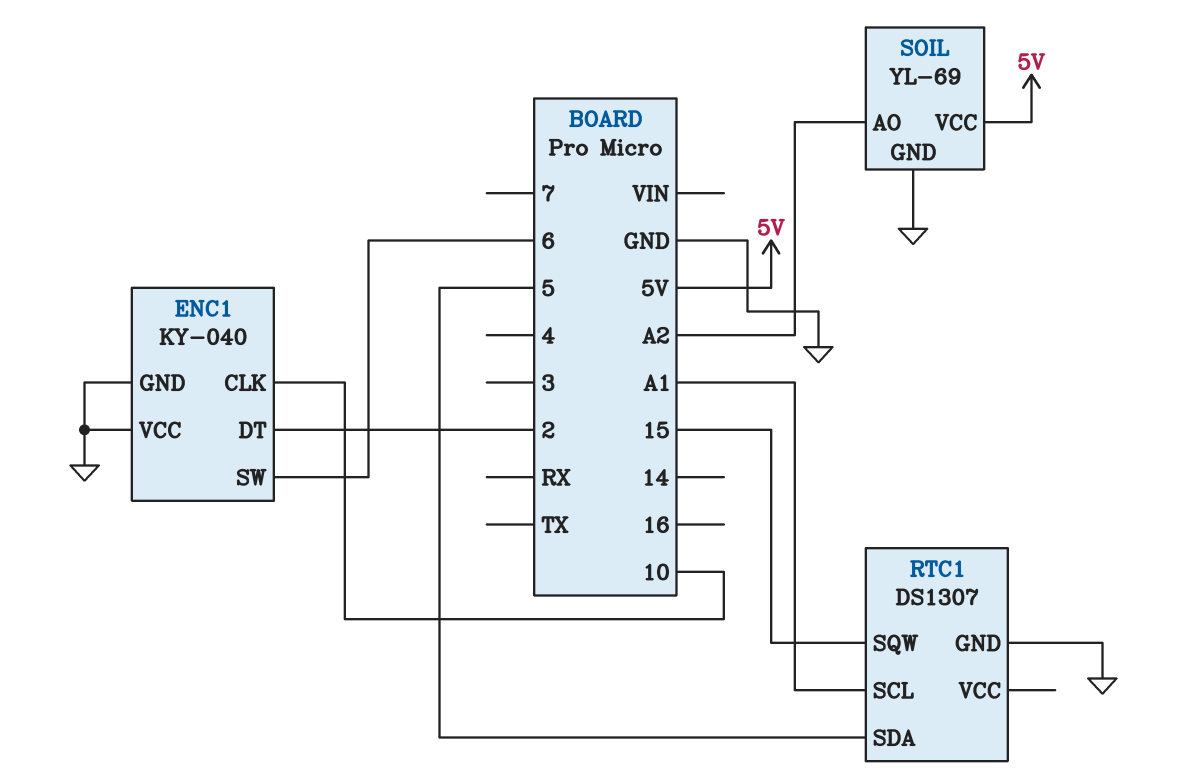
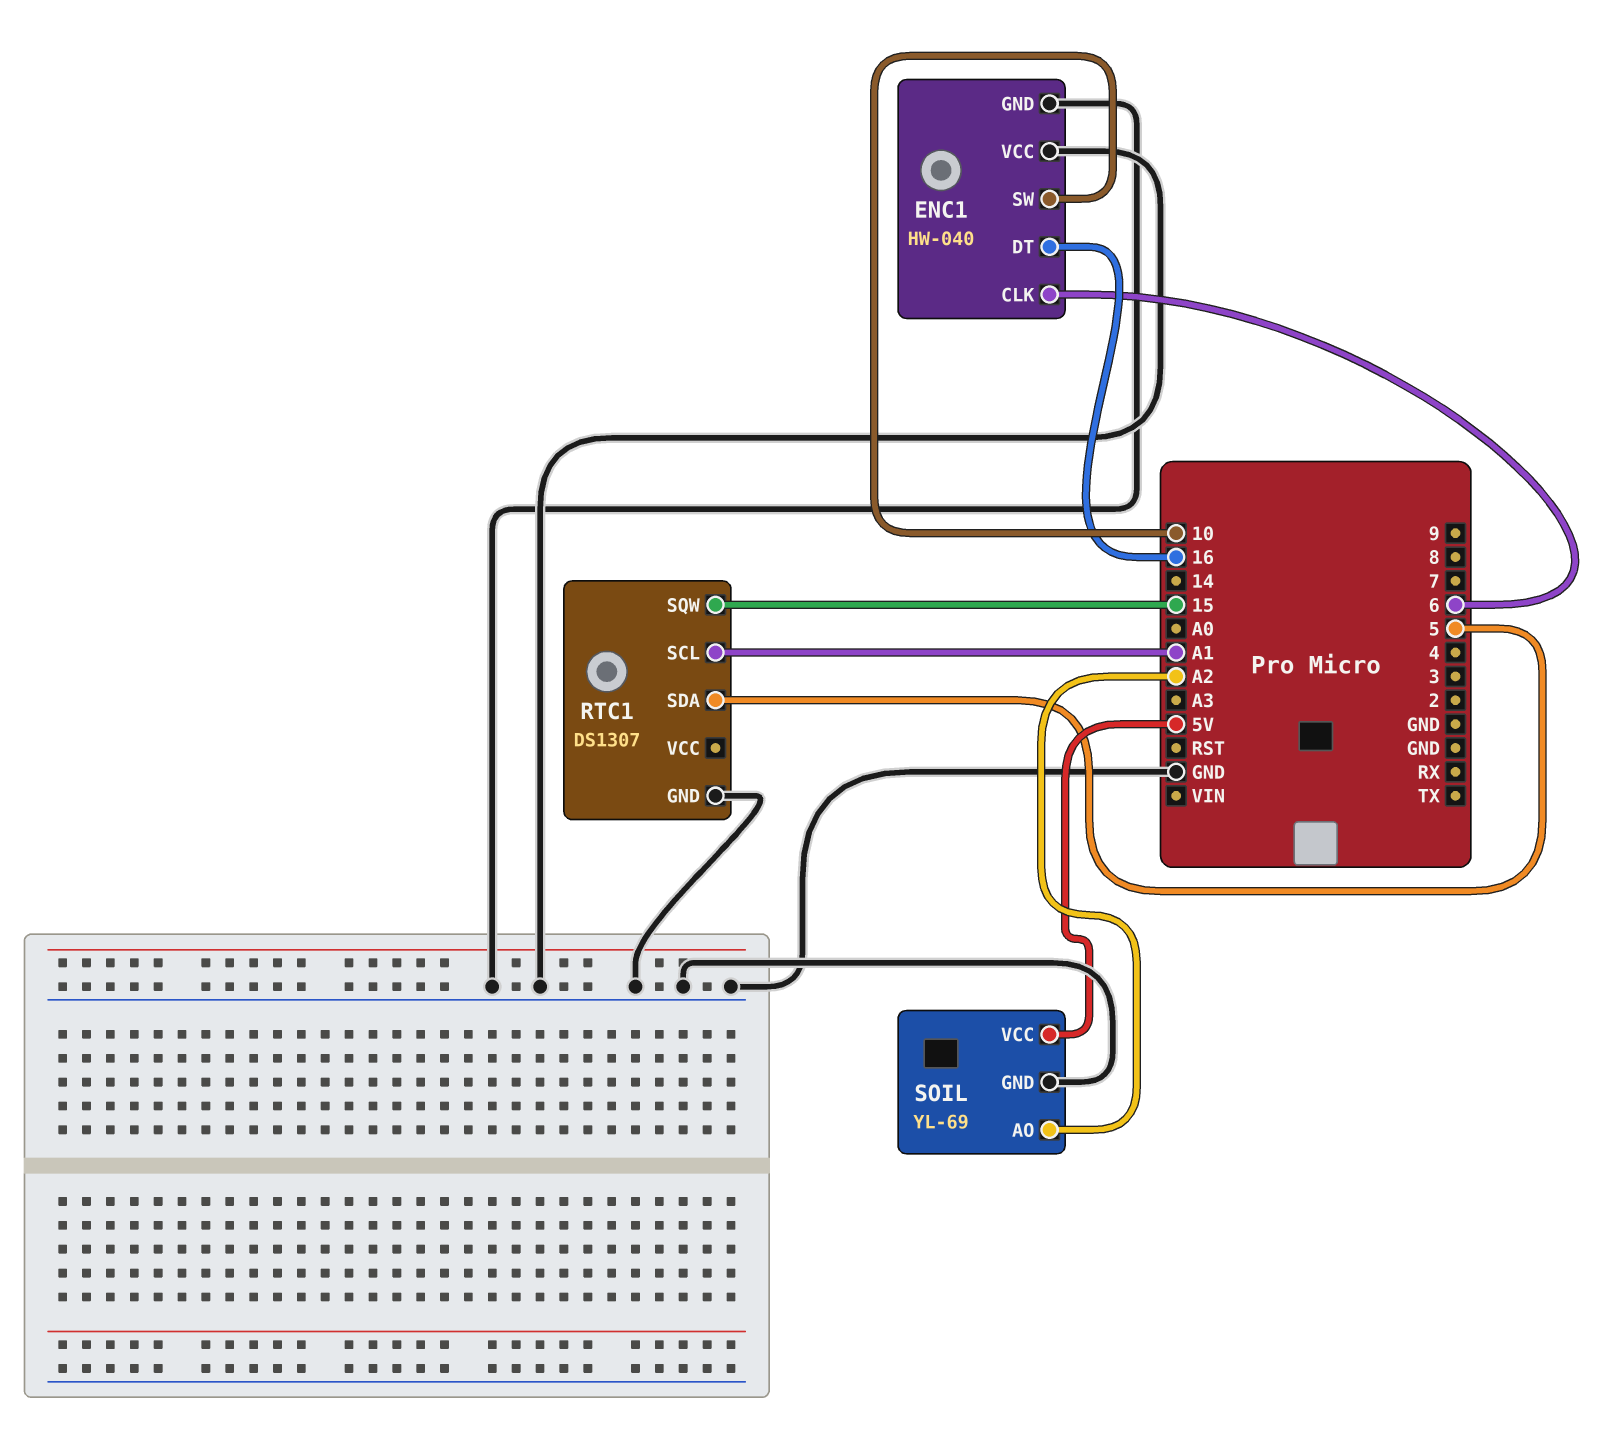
ENC1: KY-040 -> HW-040
ENC1 pin CLK: 10 -> 6
ENC1 pin DT: 2 -> 16
ENC1 pin SW: 6 -> 10

